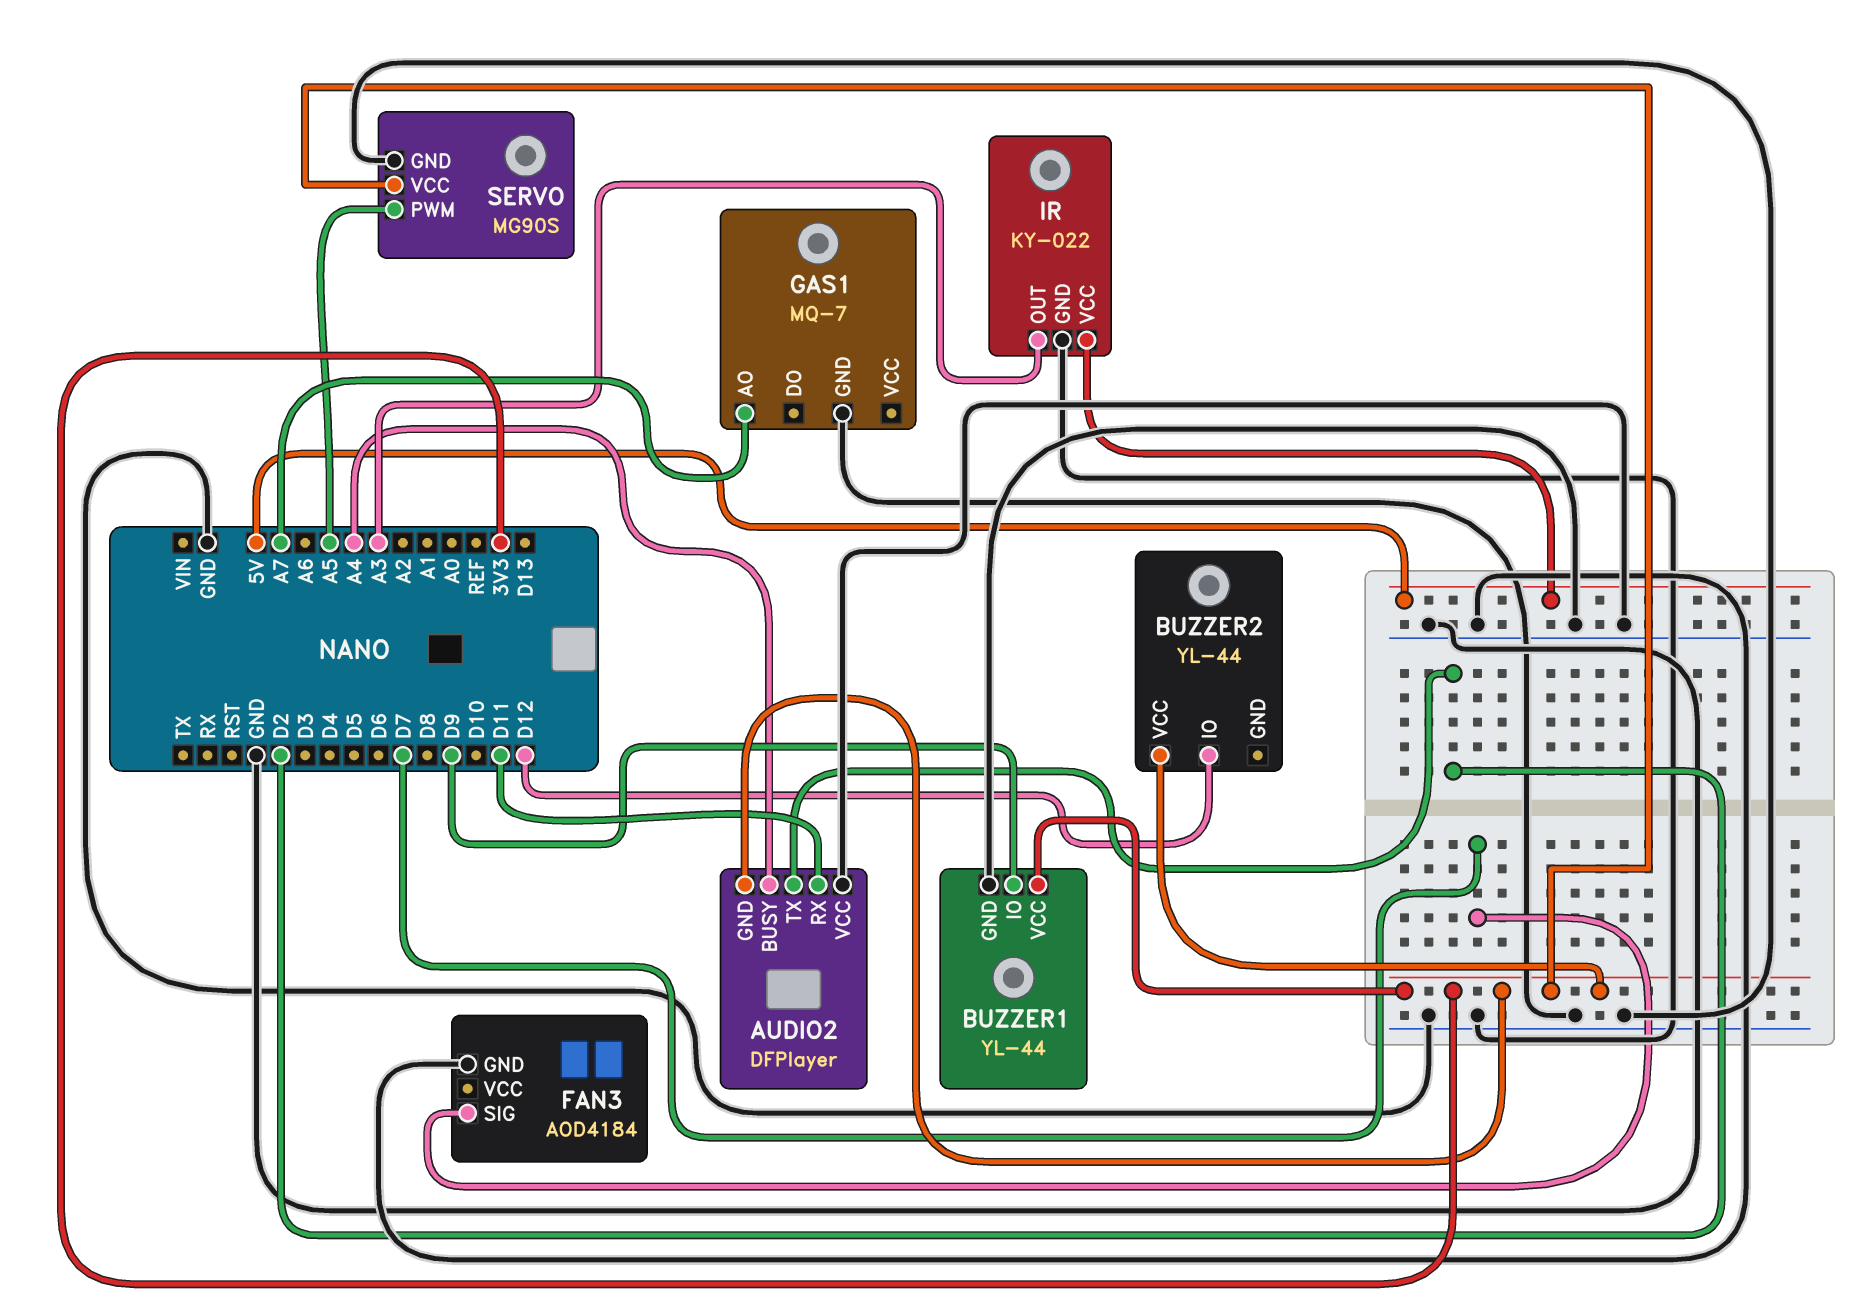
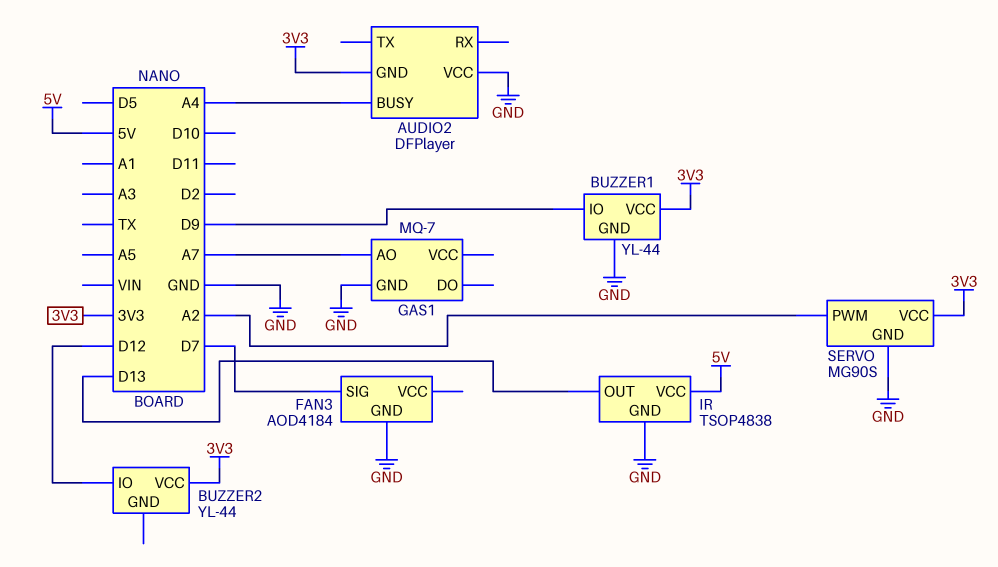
AUDIO2 pin RX: D11 -> none
AUDIO2 pin TX: D2 -> none
IR: KY-022 -> TSOP4838
IR pin OUT: A3 -> D13
SERVO pin PWM: A5 -> A2

